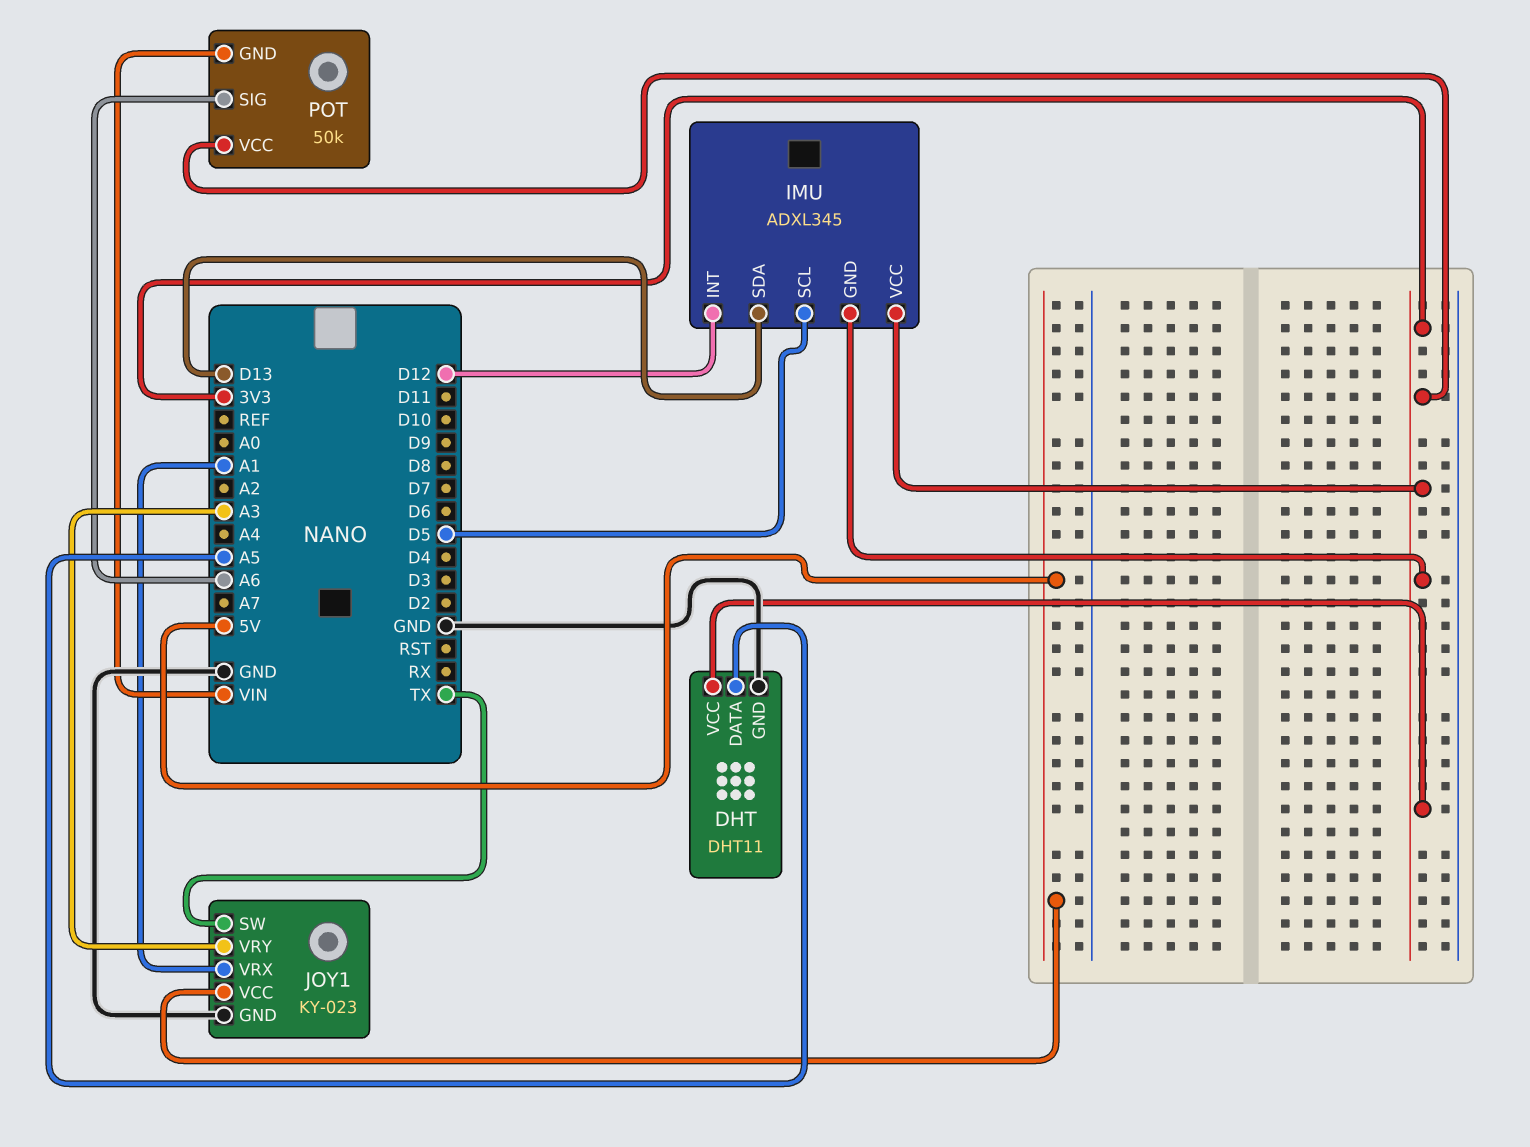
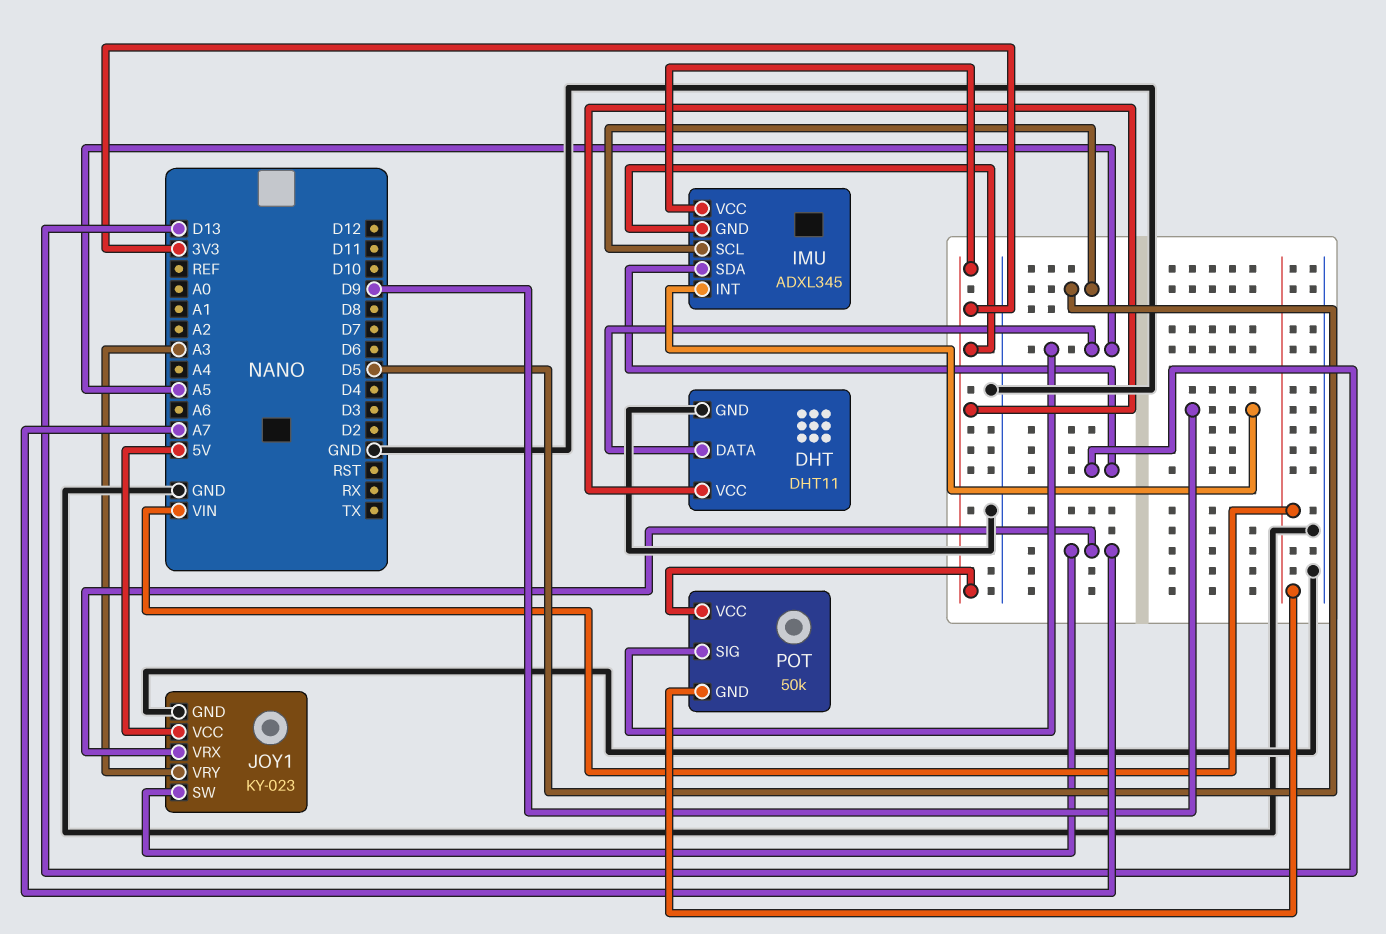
IMU pin INT: D12 -> D9
JOY1 pin SW: TX -> A7
JOY1 pin VRX: A1 -> A7
POT pin SIG: A6 -> A5

